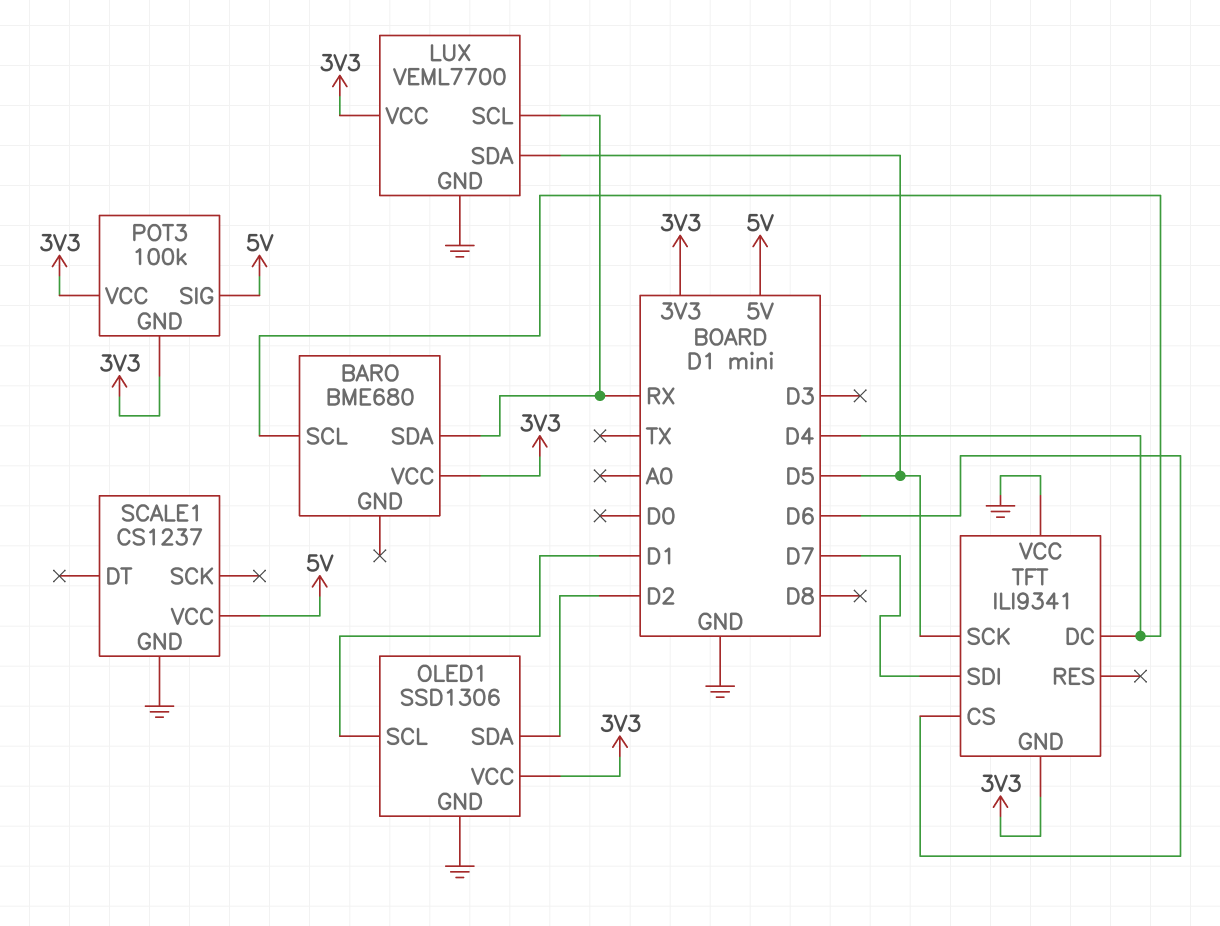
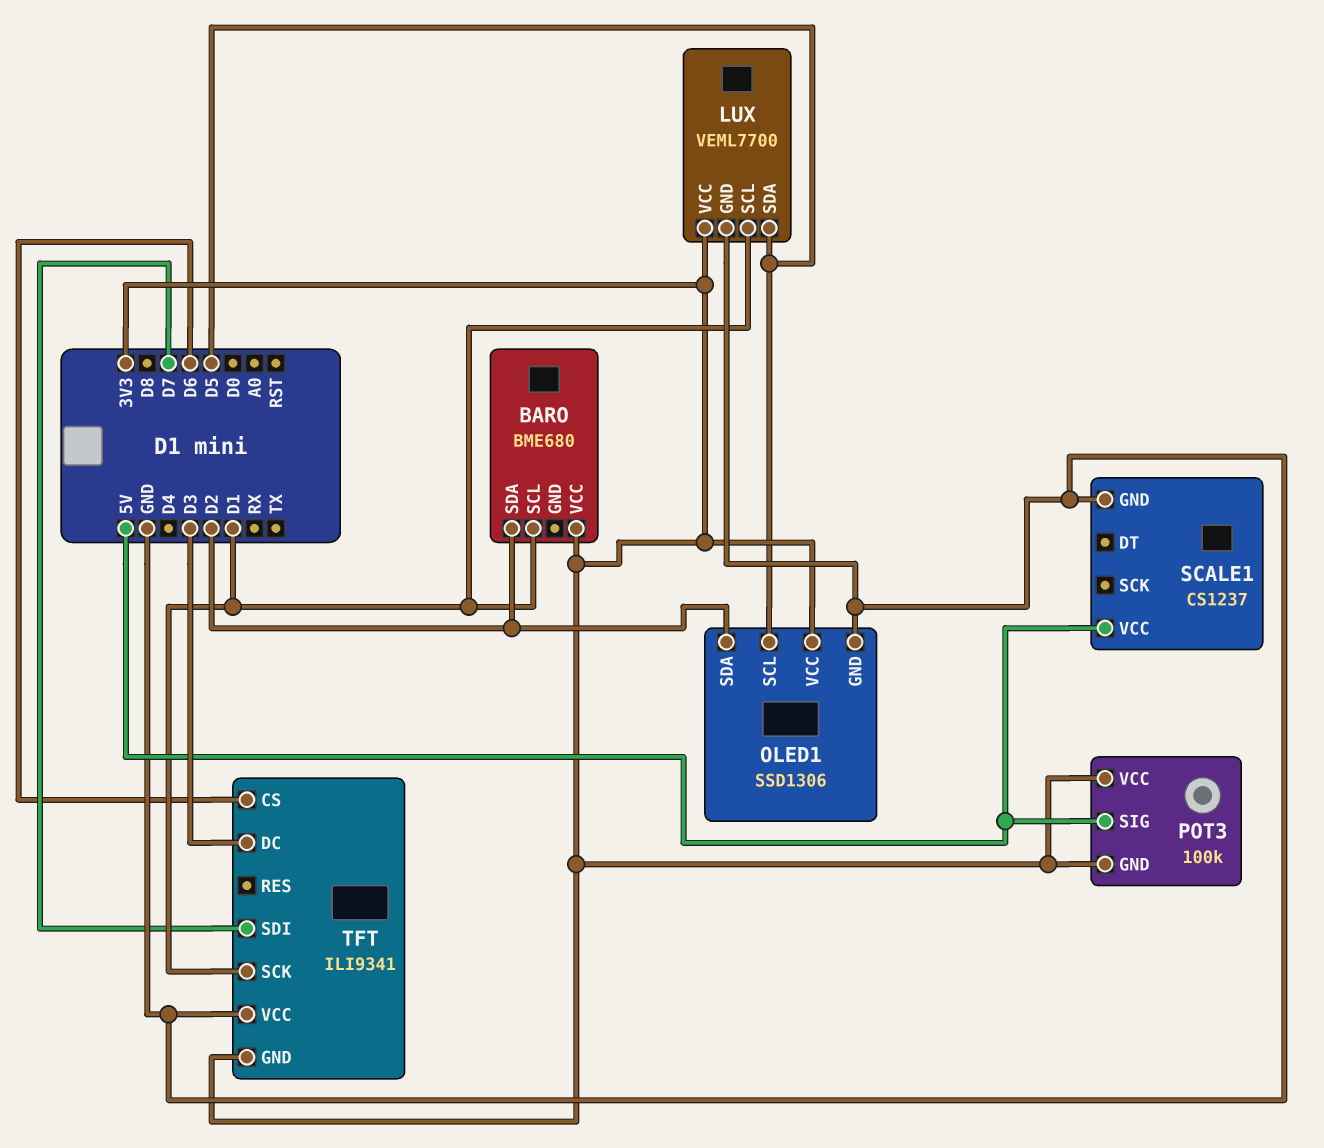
BARO pin SCL: D4 -> D1
BARO pin SDA: RX -> D2
LUX pin SCL: RX -> D1
OLED1 pin SCL: D1 -> D5
TFT pin DC: D4 -> D3
TFT pin SCK: D5 -> D1

